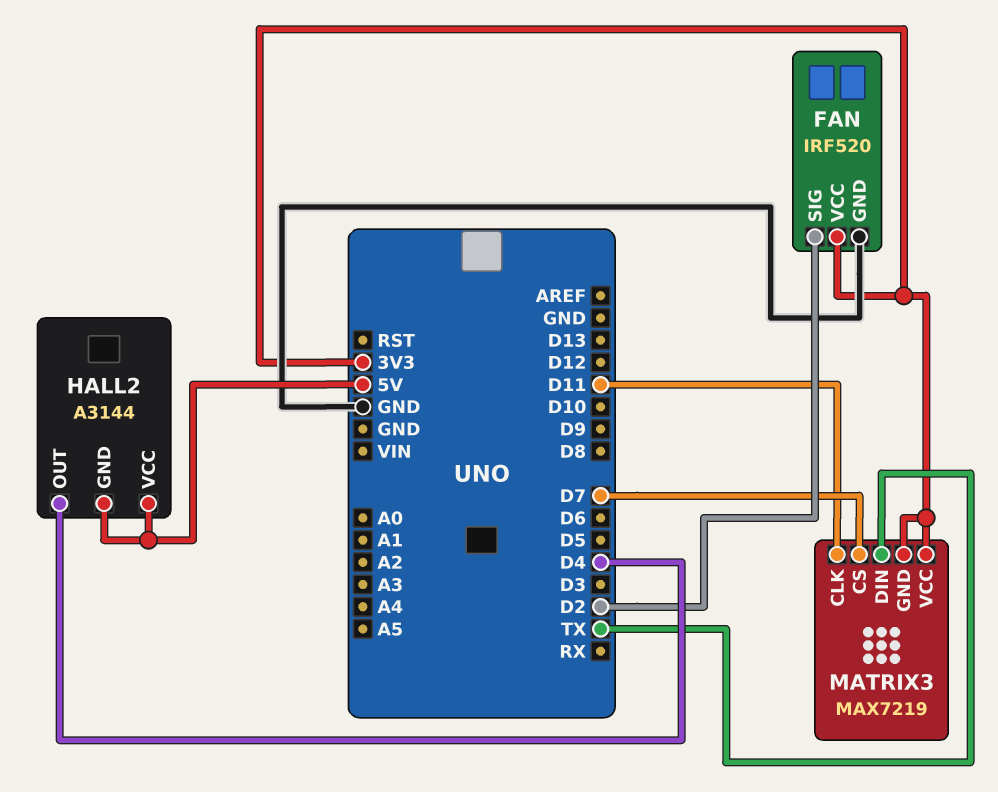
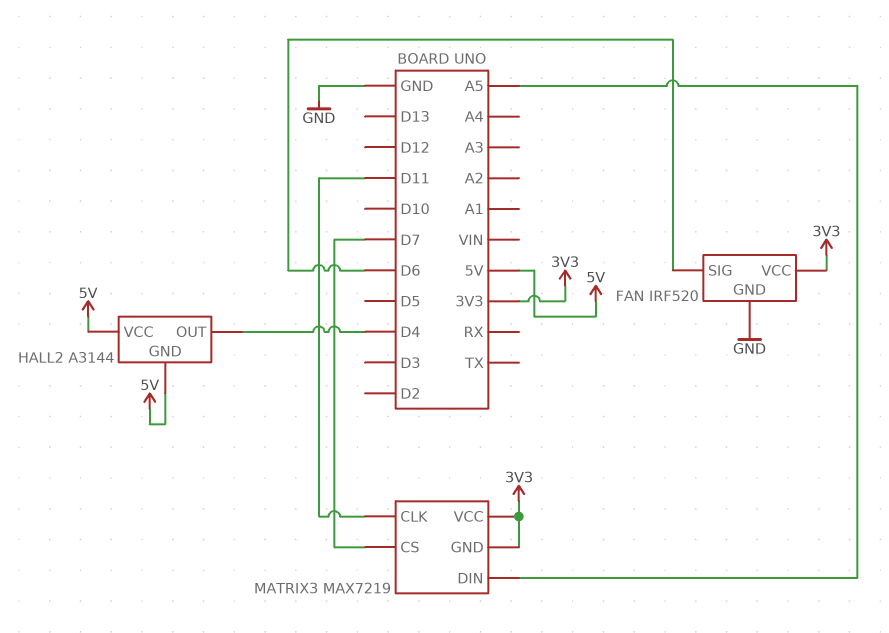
FAN pin SIG: D2 -> D6
MATRIX3 pin DIN: TX -> A5

